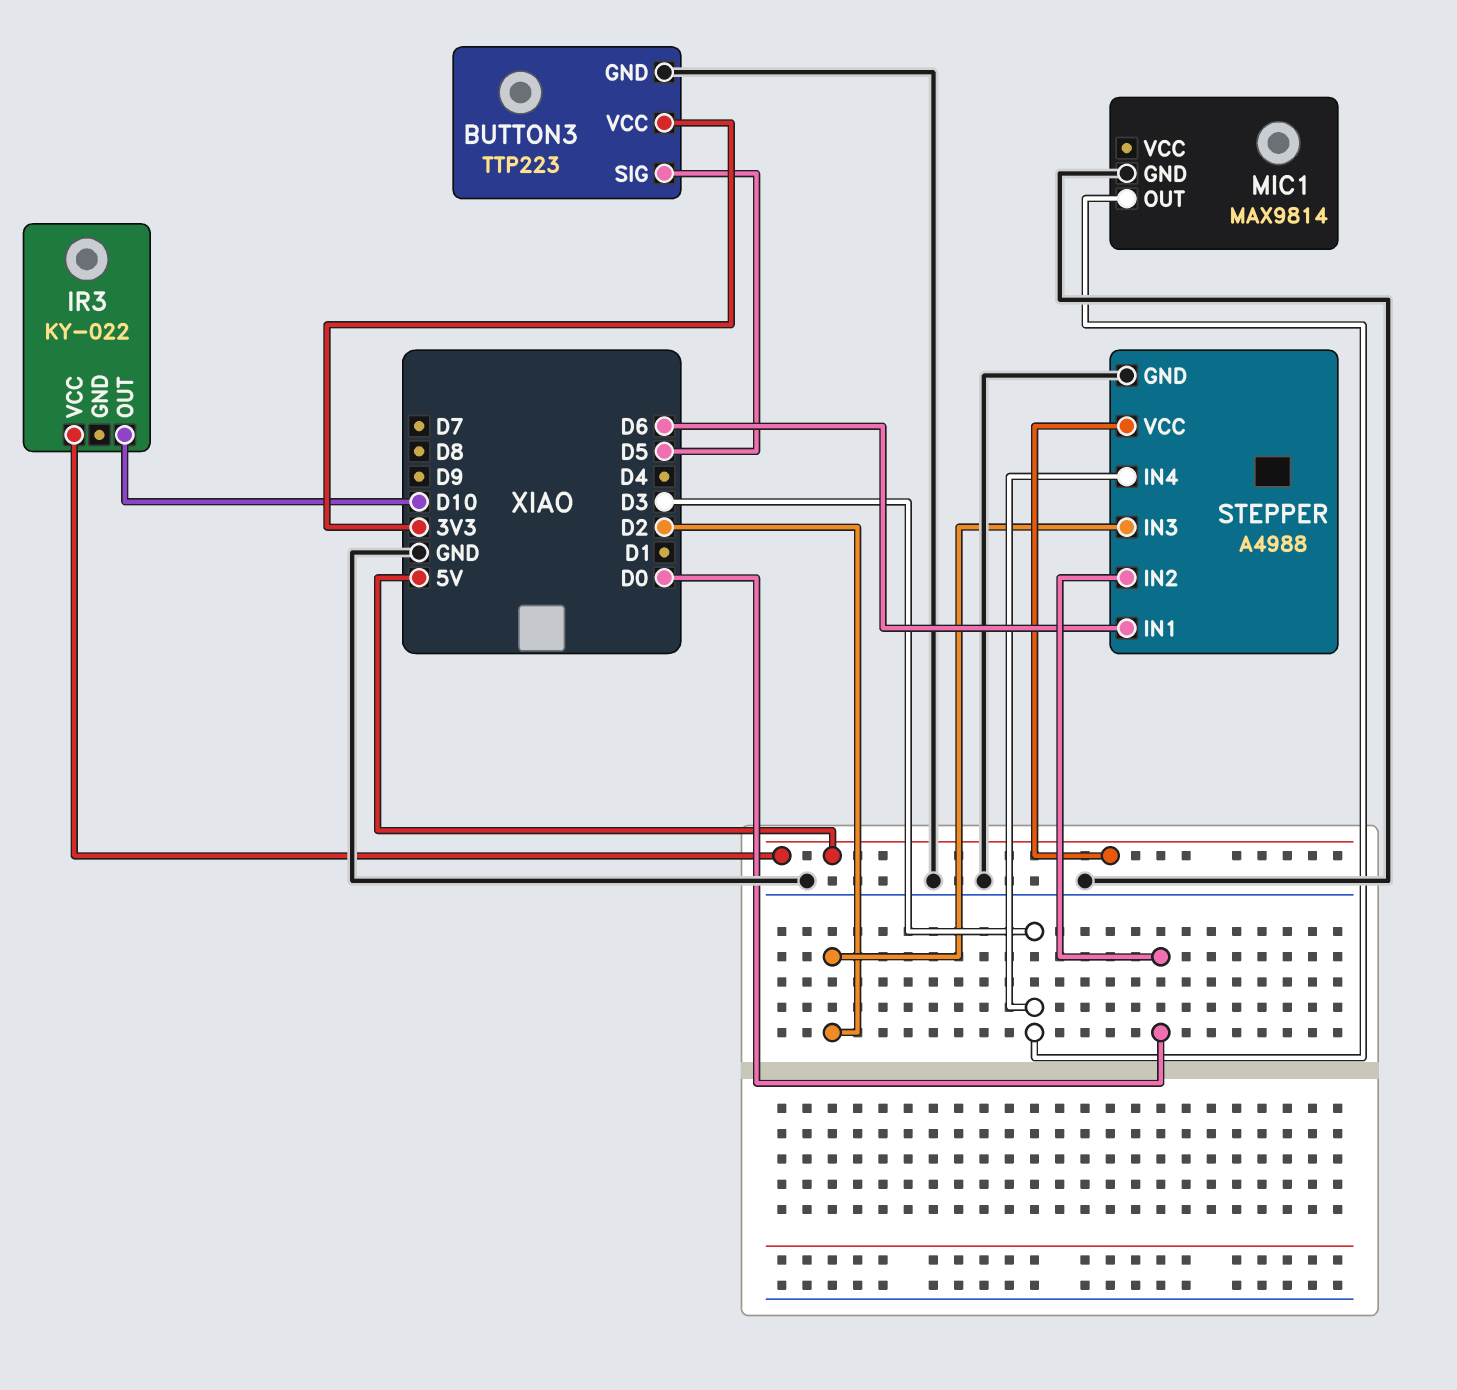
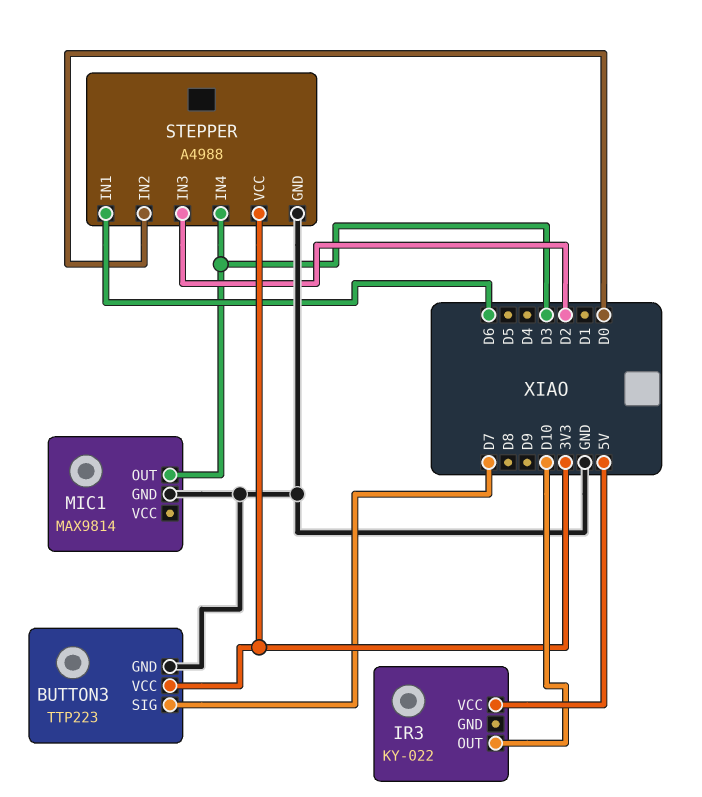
BUTTON3 pin SIG: D5 -> D7
STEPPER pin VCC: 5V -> 3V3

